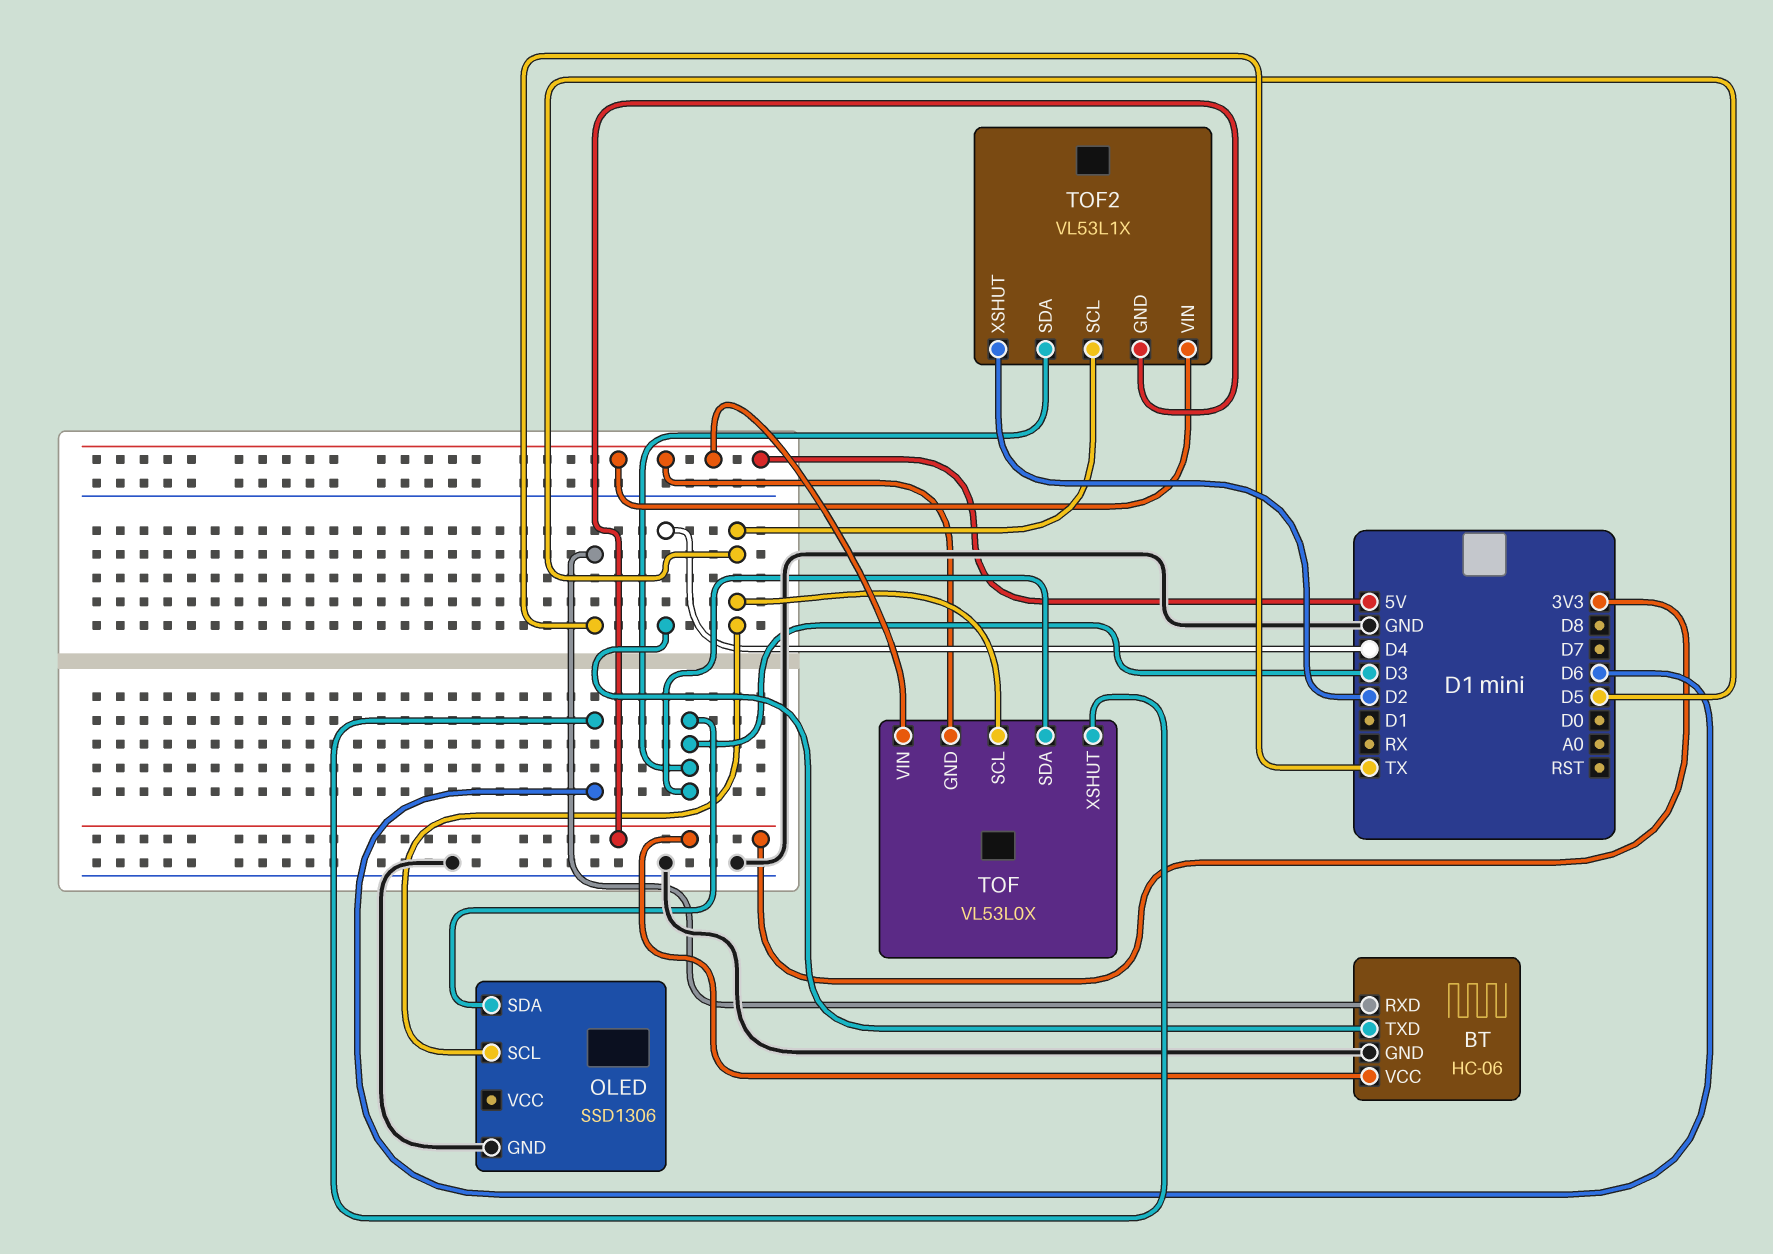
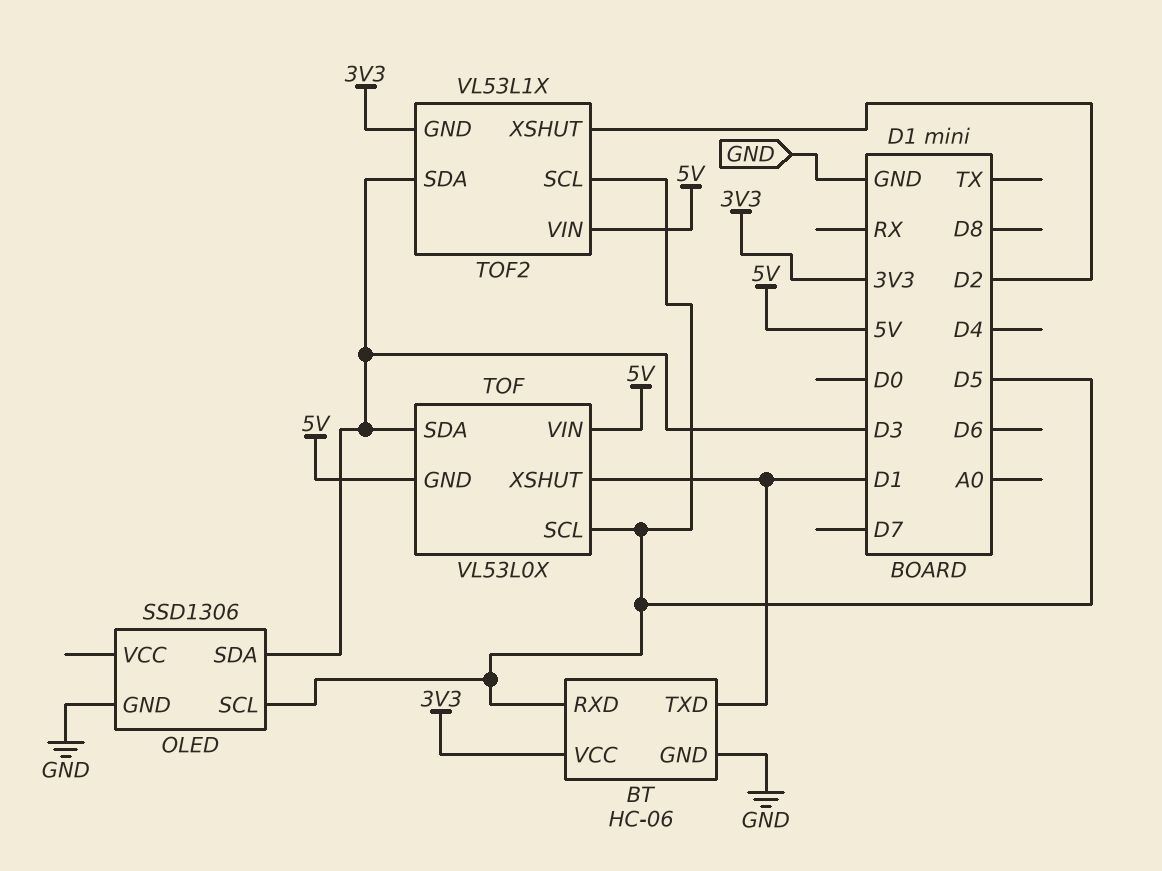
BT pin RXD: TX -> D5
BT pin TXD: D4 -> D1
TOF pin XSHUT: D6 -> D1

